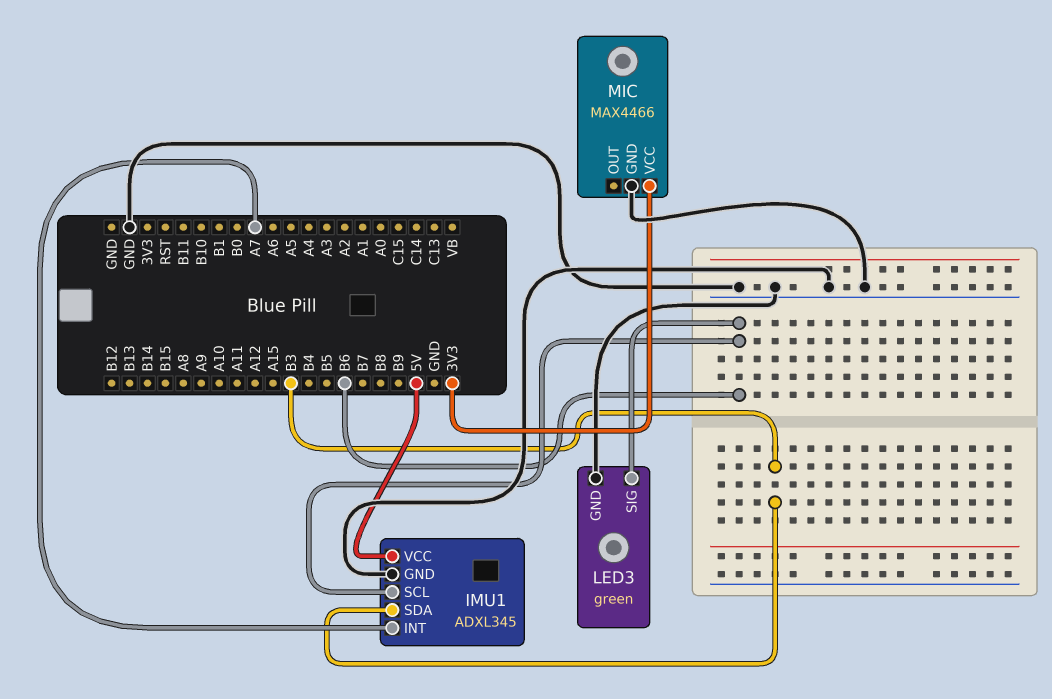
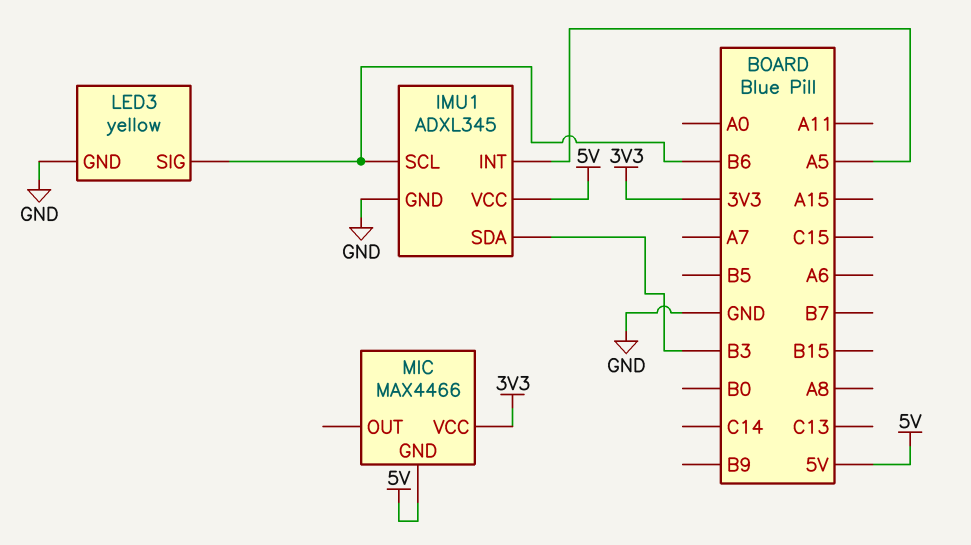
IMU1 pin INT: A7 -> A5
LED3: green -> yellow
MIC pin GND: GND -> 5V

